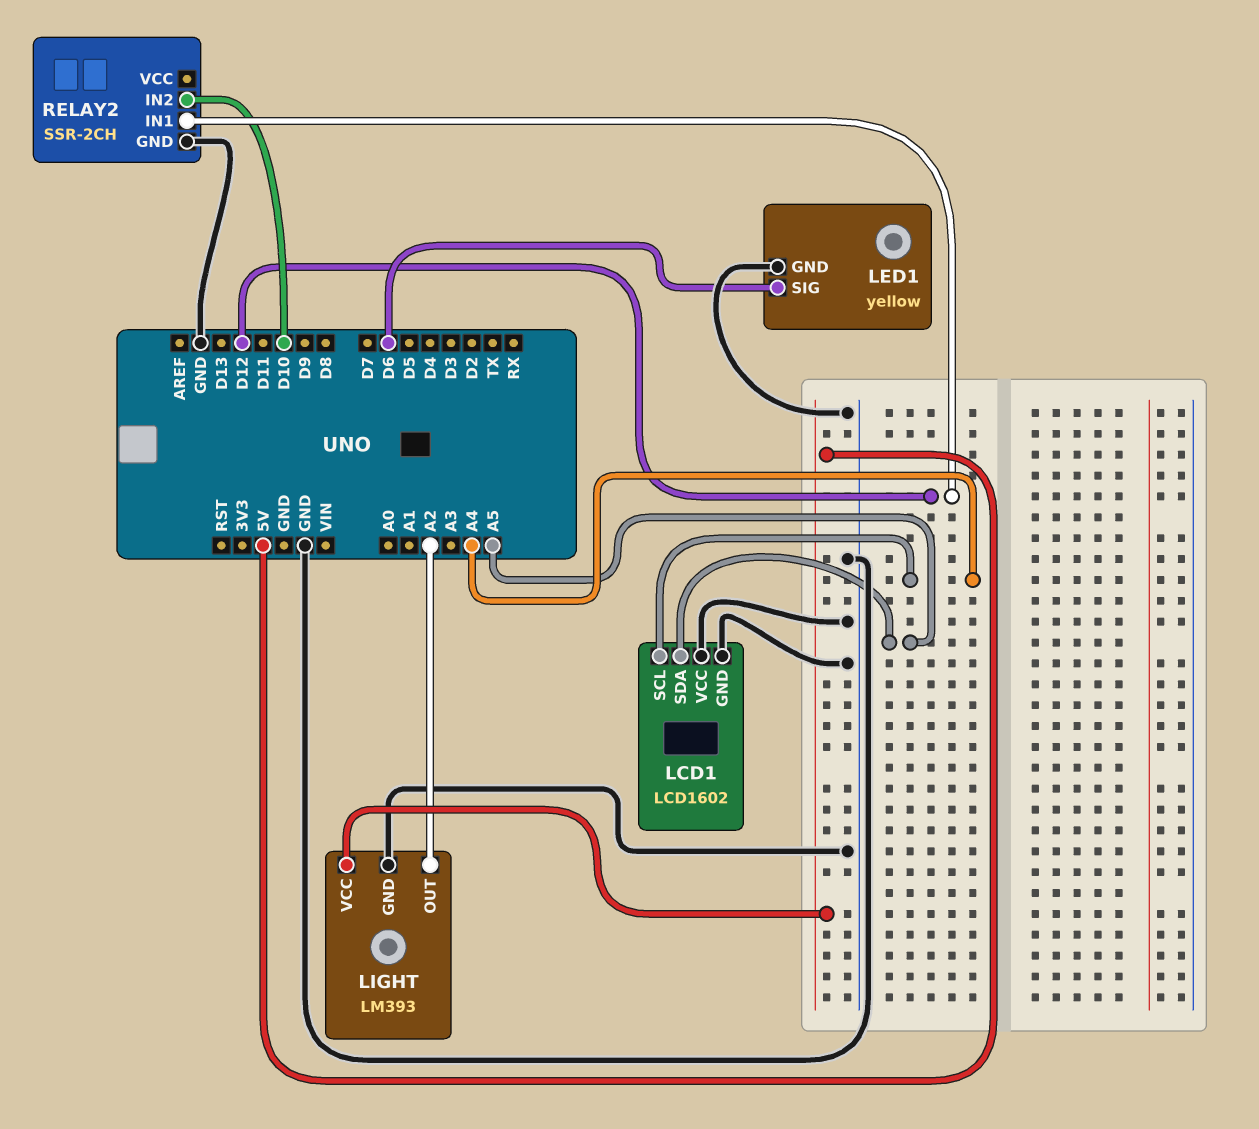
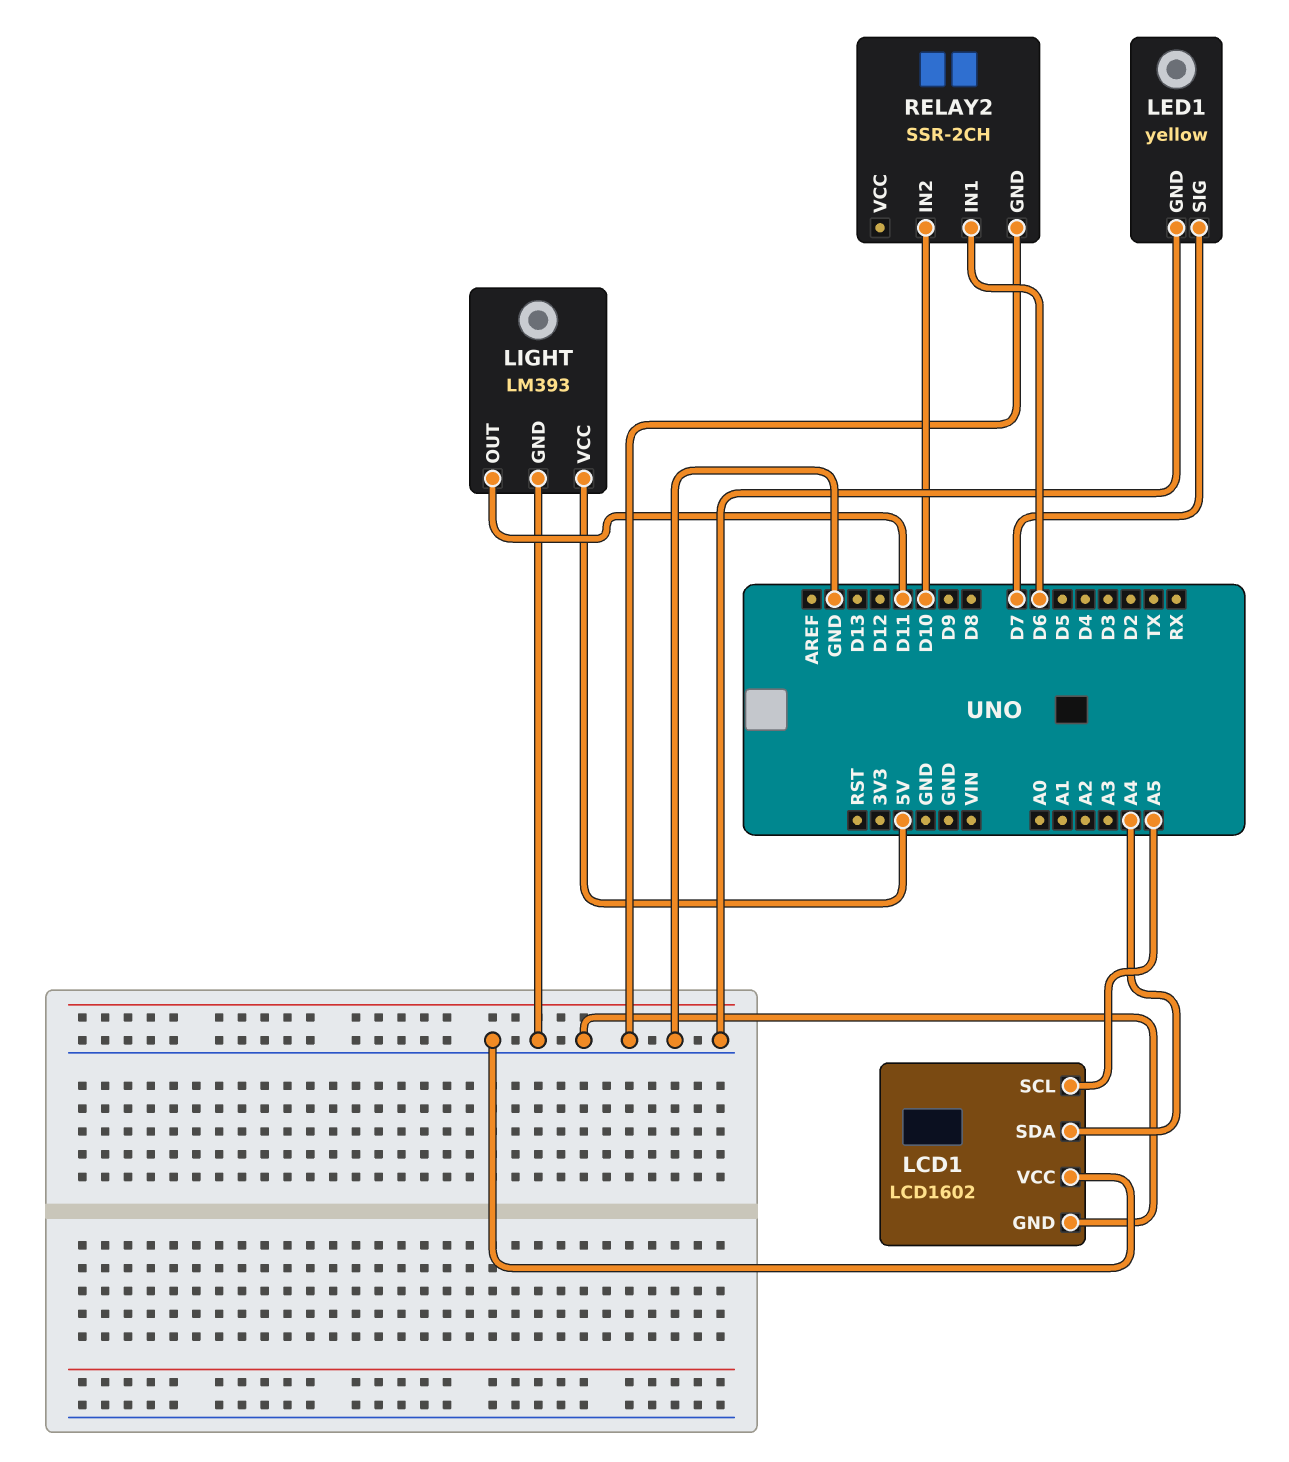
LCD1 pin SCL: A4 -> A5
LCD1 pin SDA: A5 -> A4
LED1 pin SIG: D6 -> D7
LIGHT pin OUT: A2 -> D11
RELAY2 pin IN1: D12 -> D6

